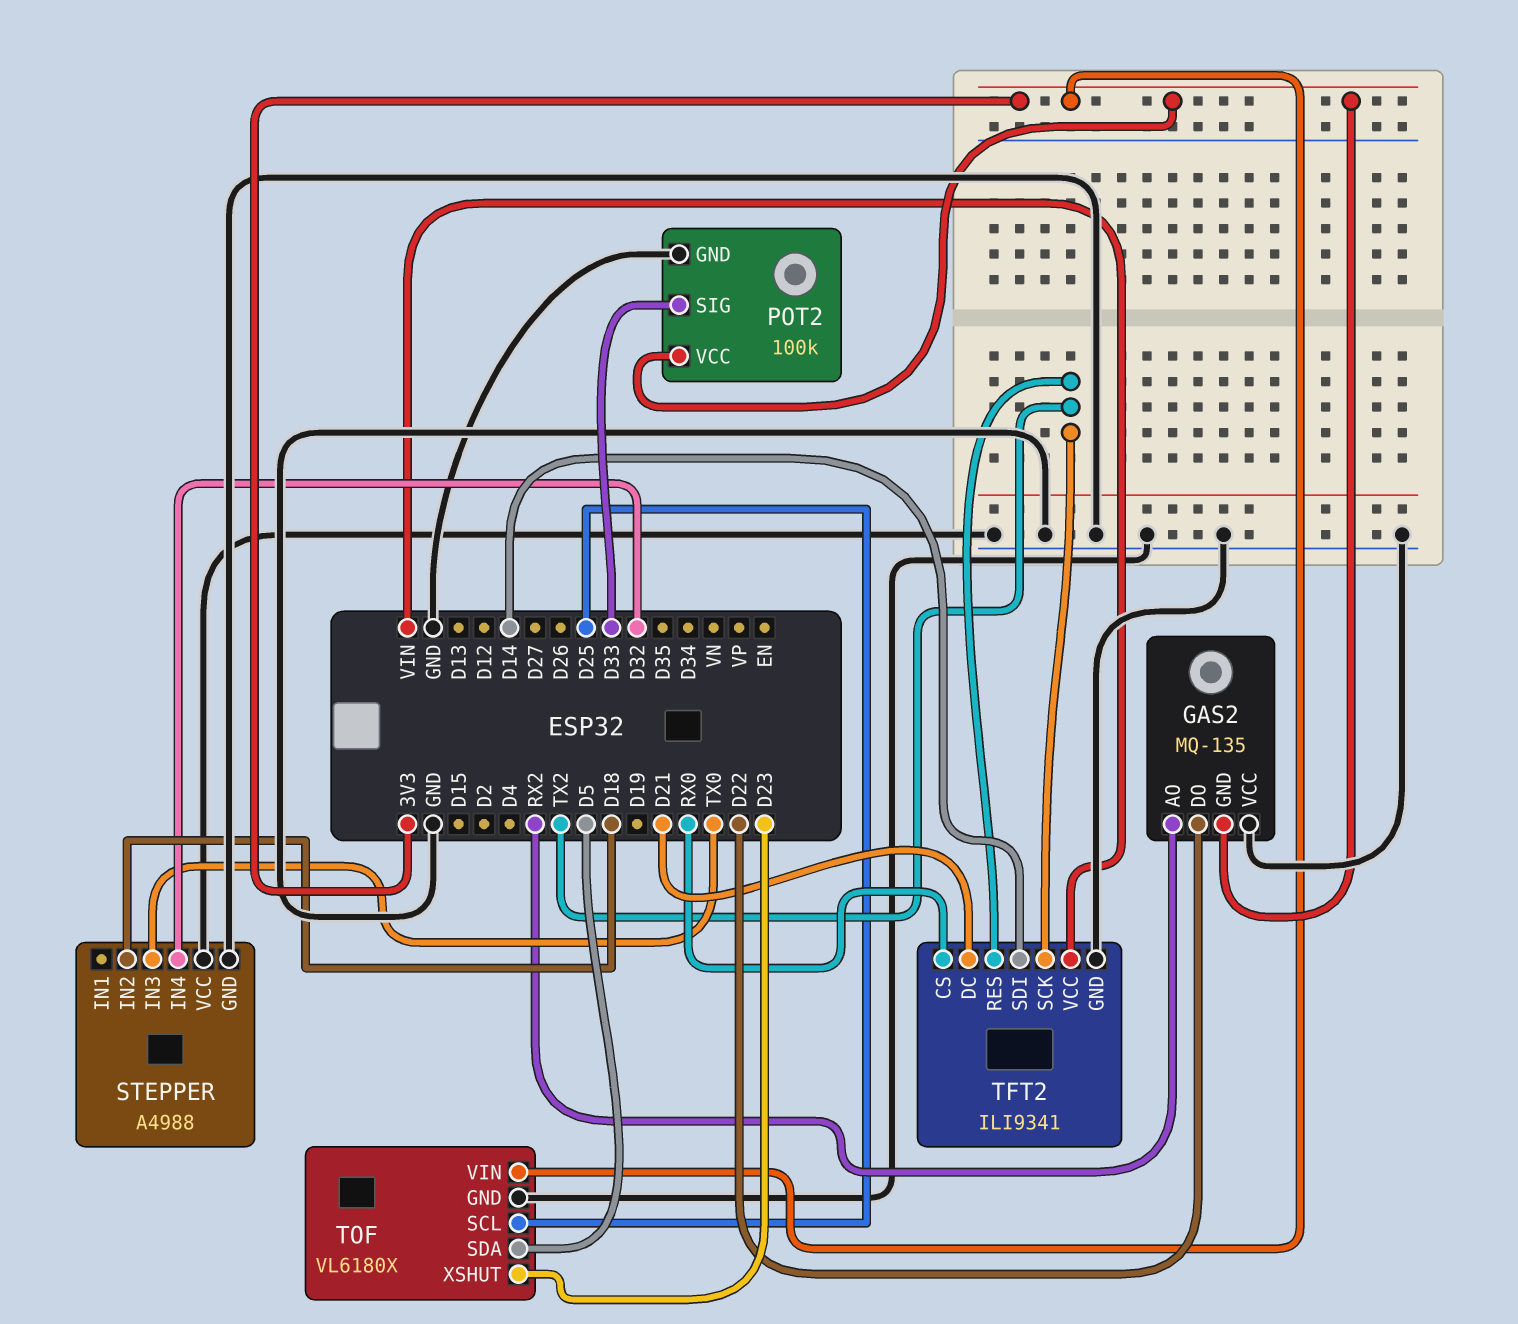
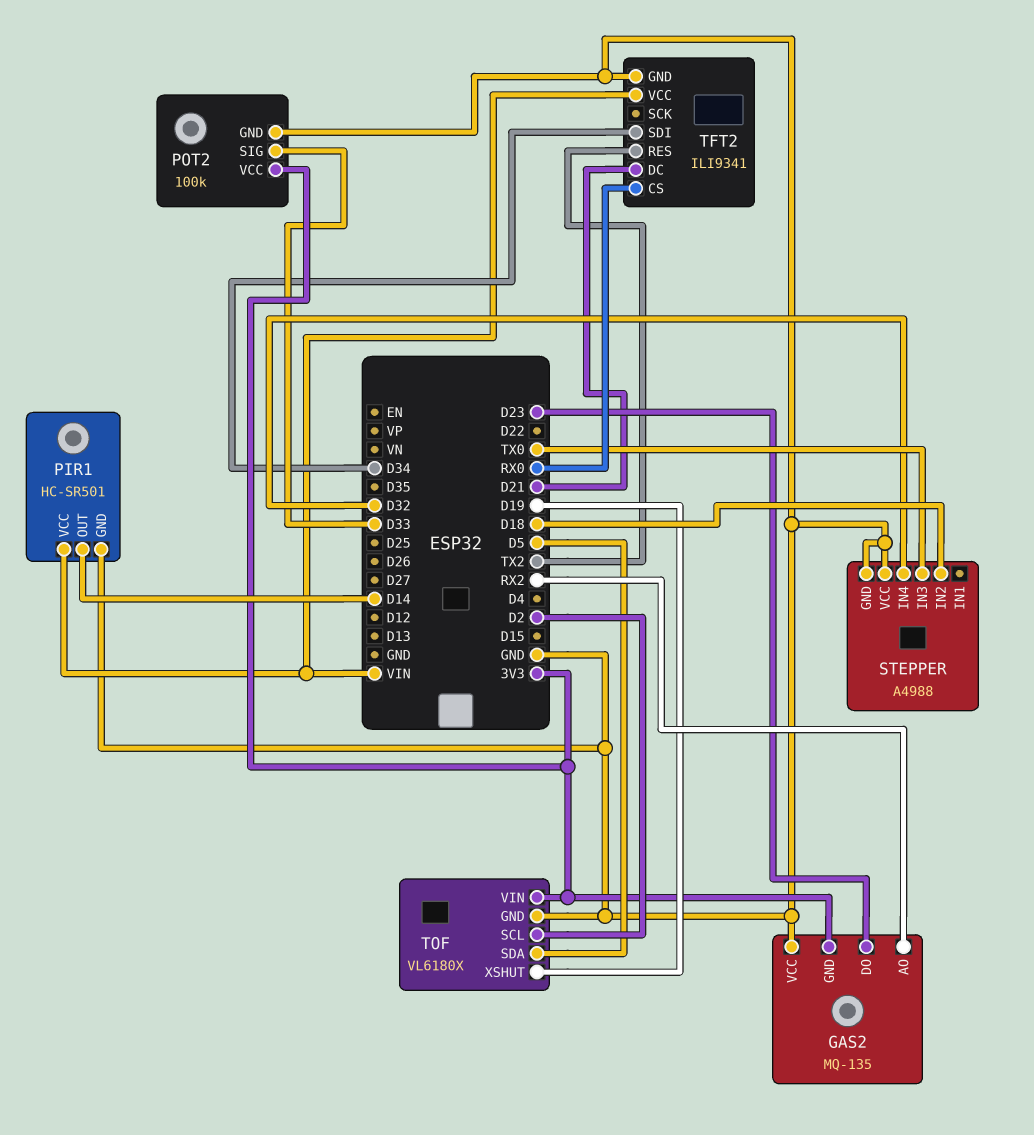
GAS2 pin DO: D22 -> D23
PIR1: none -> HC-SR501
PIR1 pin GND: none -> GND
PIR1 pin OUT: none -> D14
PIR1 pin VCC: none -> VIN
TFT2 pin SCK: TX2 -> none
TFT2 pin SDI: D14 -> D34
TOF pin SCL: D25 -> D2
TOF pin XSHUT: D23 -> D19

